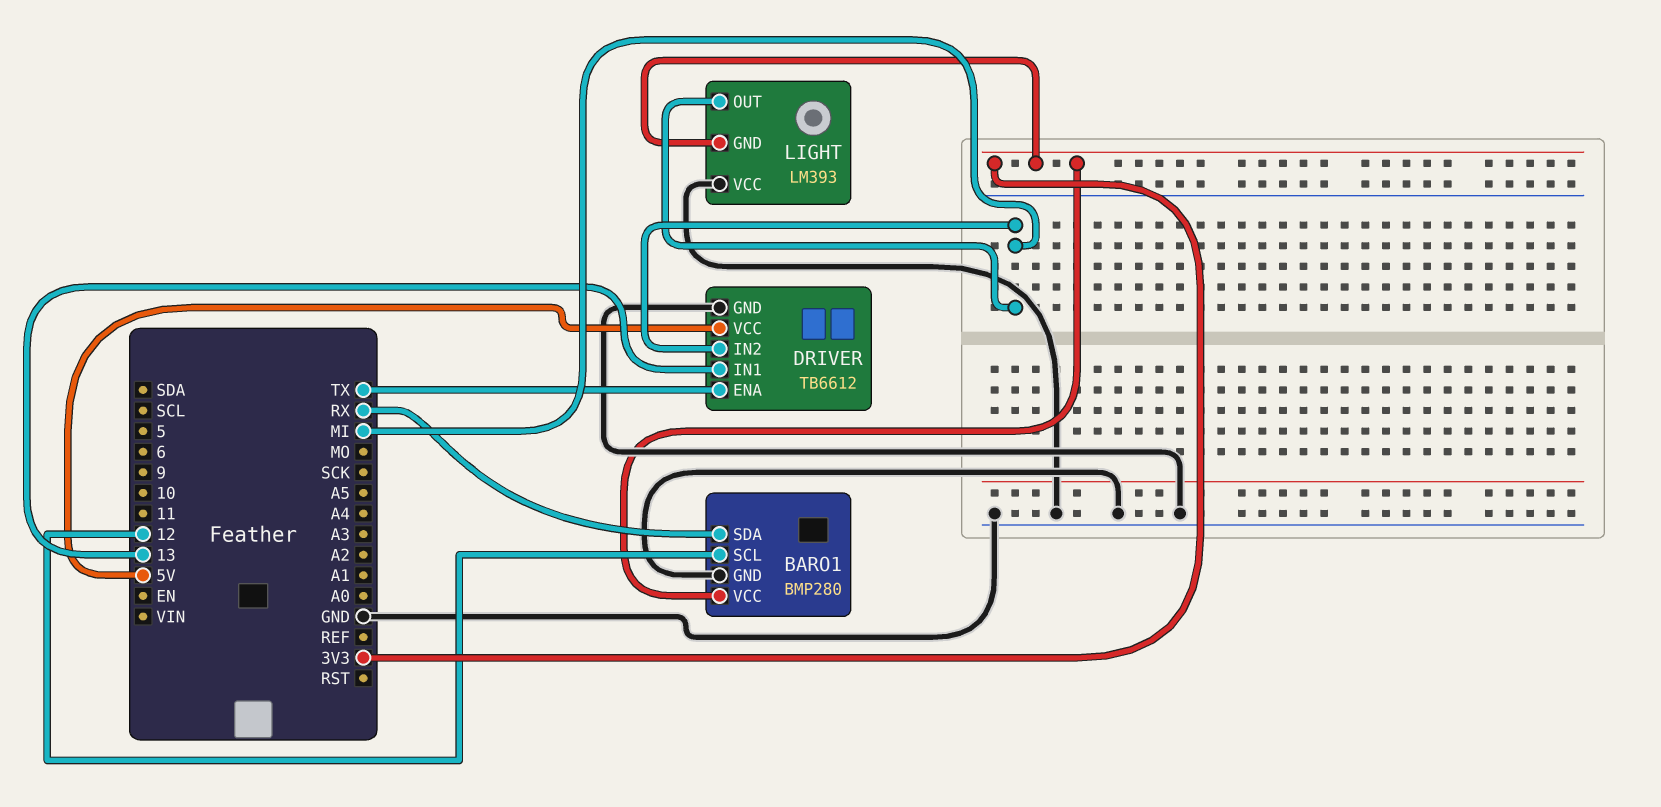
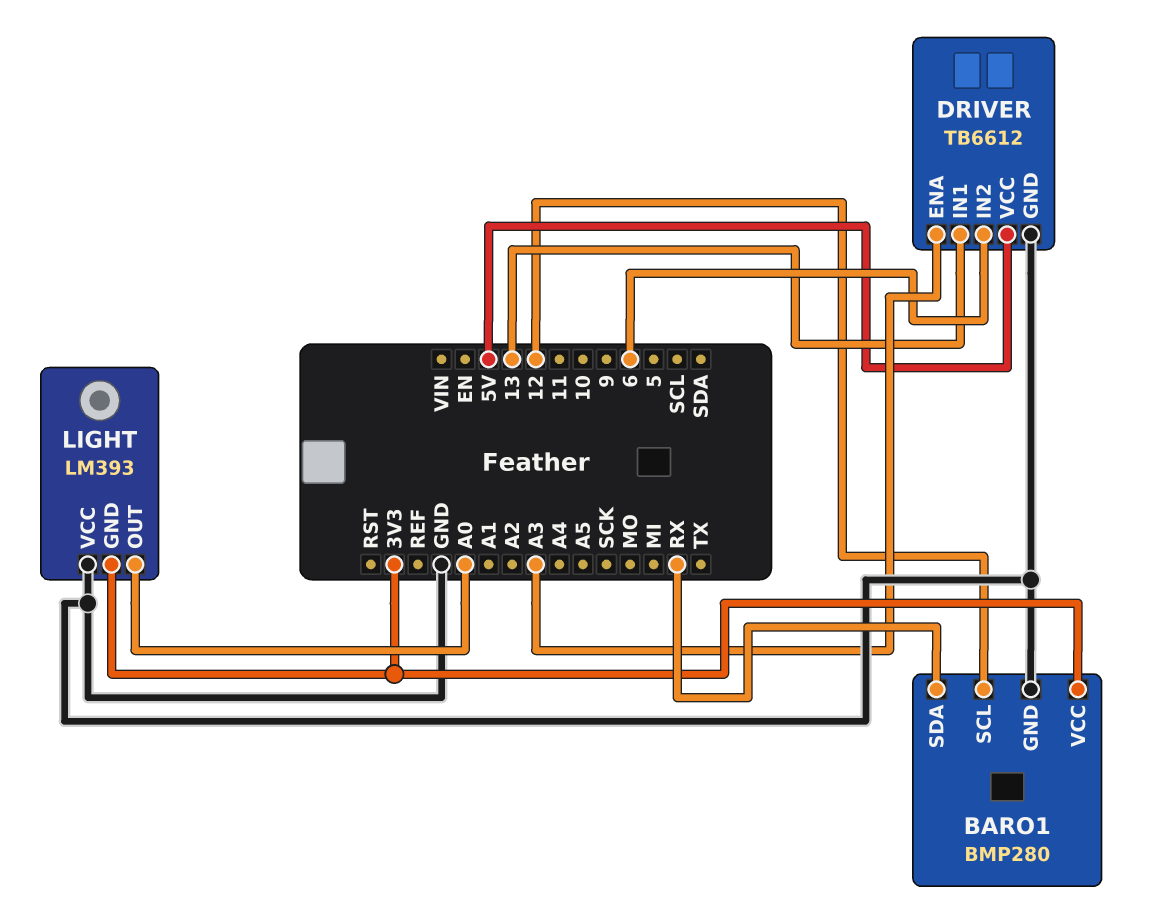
DRIVER pin ENA: TX -> A3
DRIVER pin IN2: MI -> 6
LIGHT pin OUT: MI -> A0

